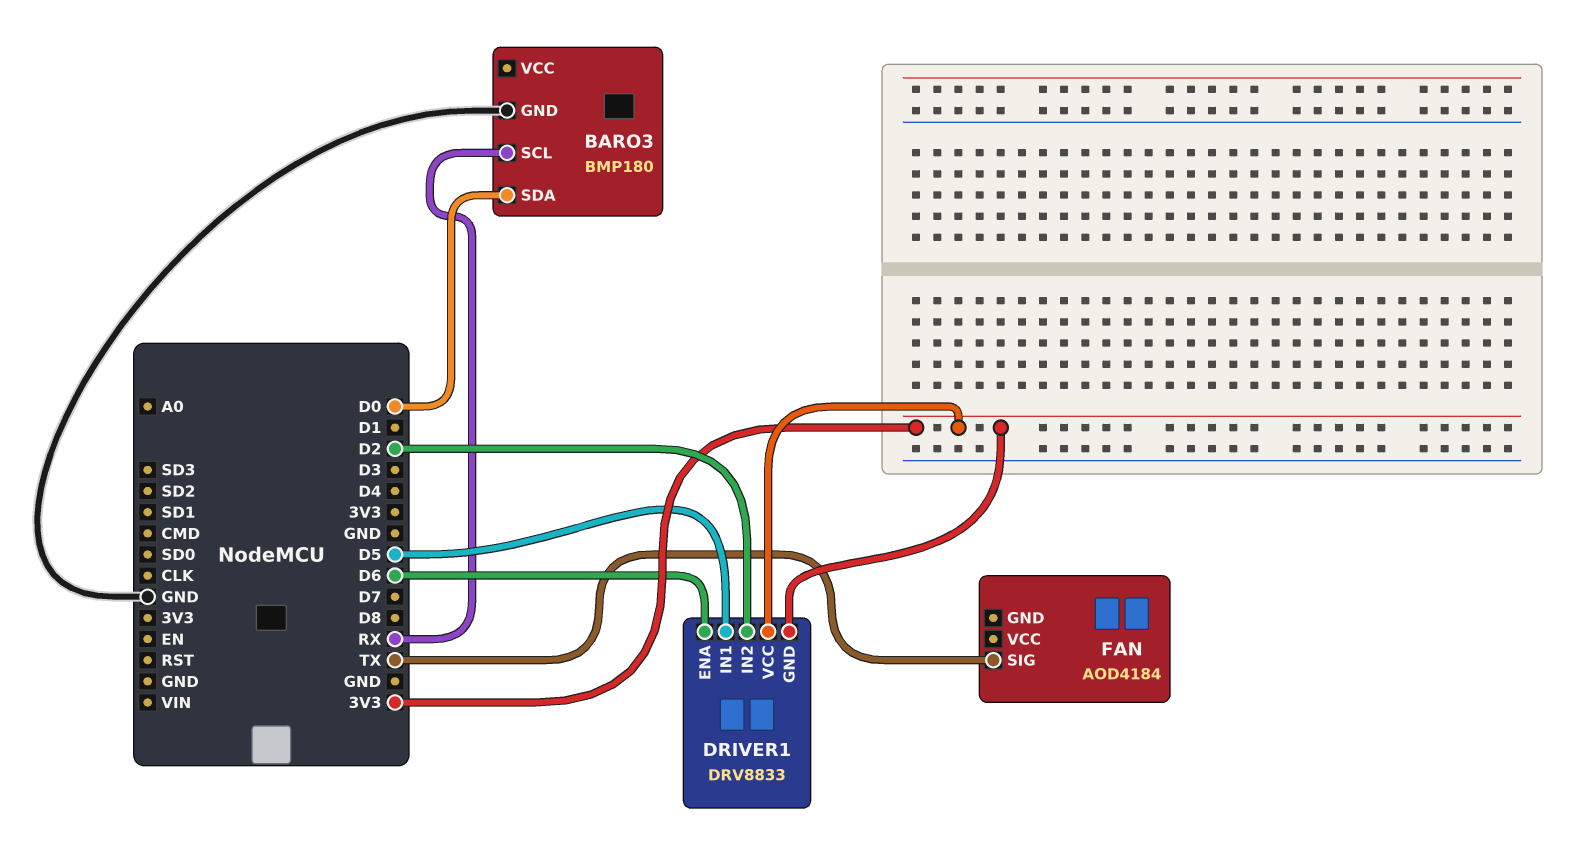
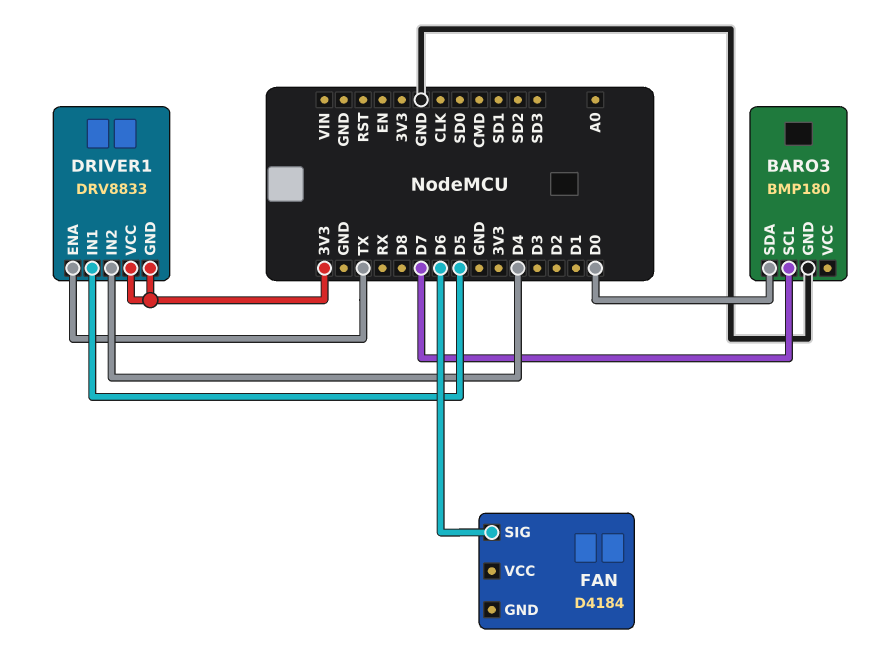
BARO3 pin SCL: RX -> D7
DRIVER1 pin ENA: D6 -> TX
DRIVER1 pin IN2: D2 -> D4
FAN: AOD4184 -> D4184
FAN pin SIG: TX -> D6

